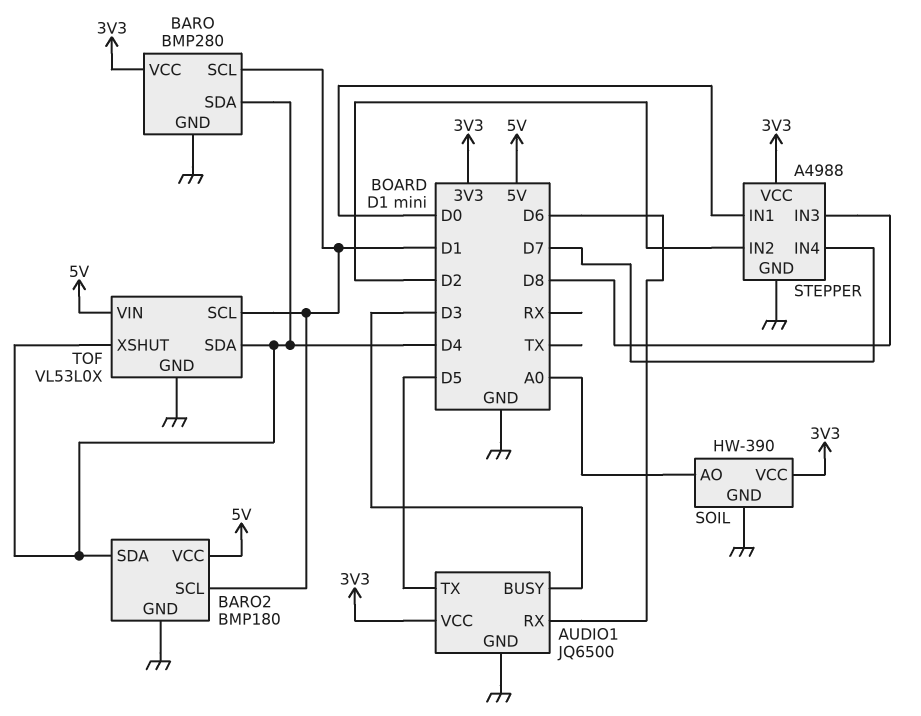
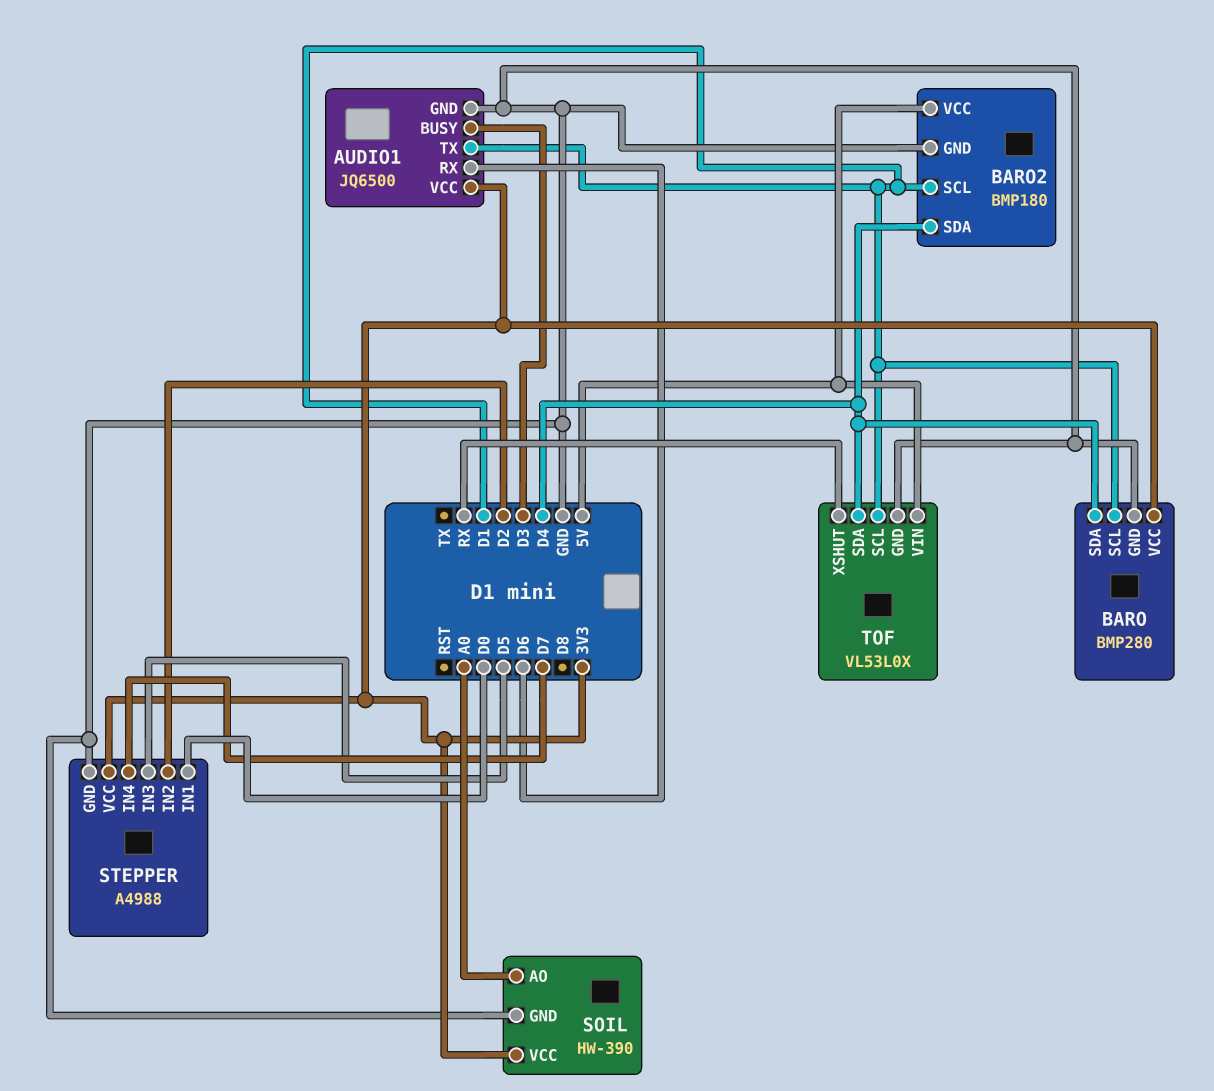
AUDIO1 pin TX: D5 -> D1
STEPPER pin IN3: D8 -> D5
TOF pin XSHUT: D4 -> RX

